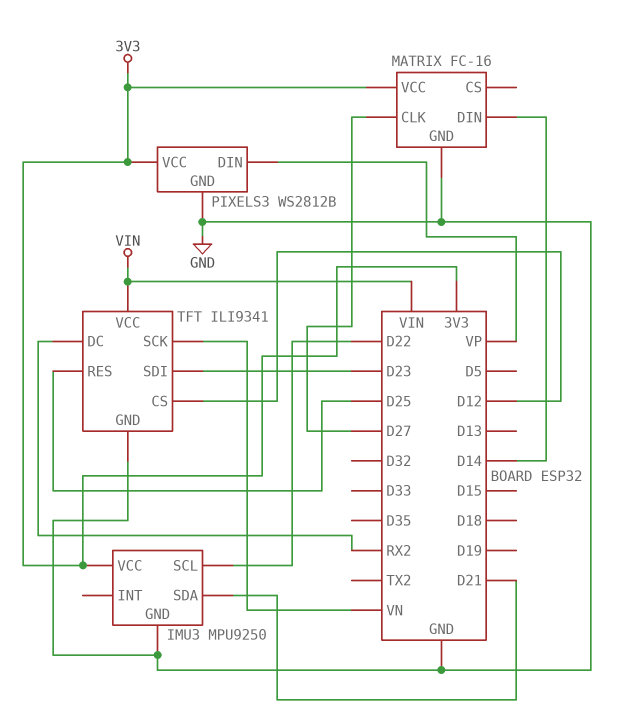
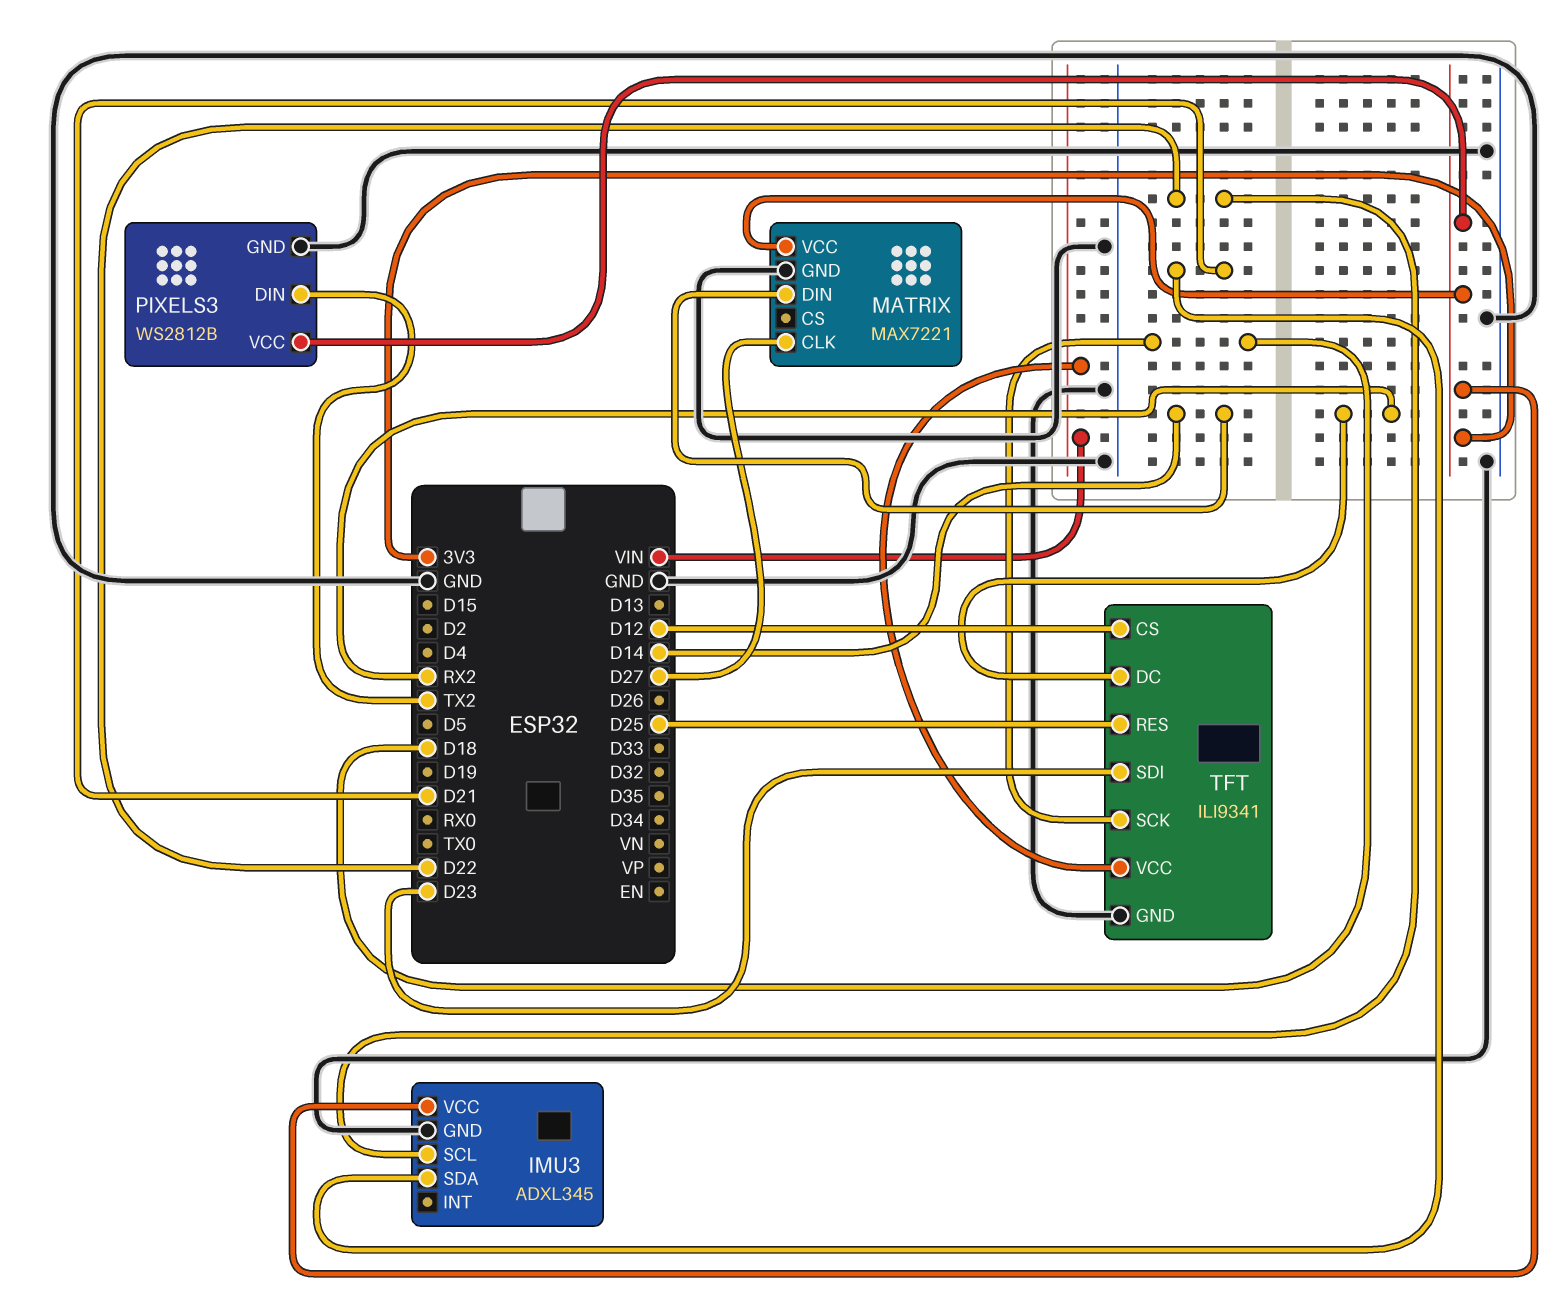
IMU3: MPU9250 -> ADXL345
MATRIX: FC-16 -> MAX7221
PIXELS3 pin DIN: VP -> TX2
TFT pin SCK: VN -> D18

